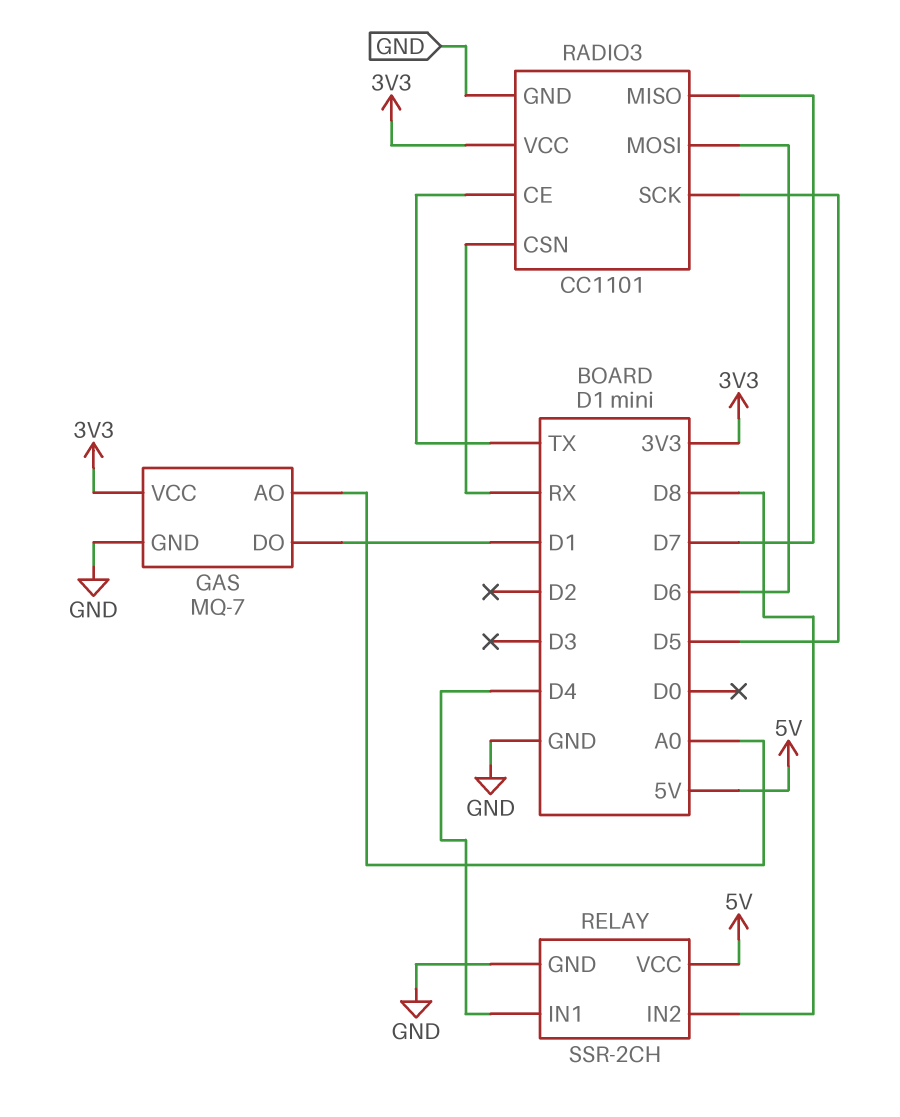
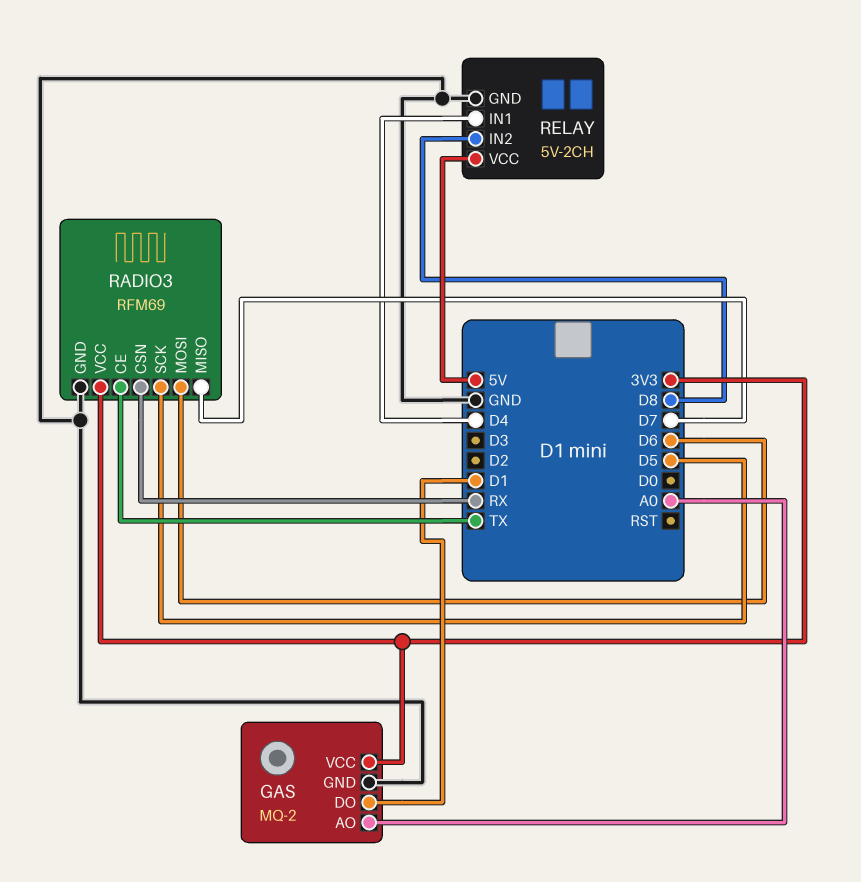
GAS: MQ-7 -> MQ-2
RADIO3: CC1101 -> RFM69
RELAY: SSR-2CH -> 5V-2CH

